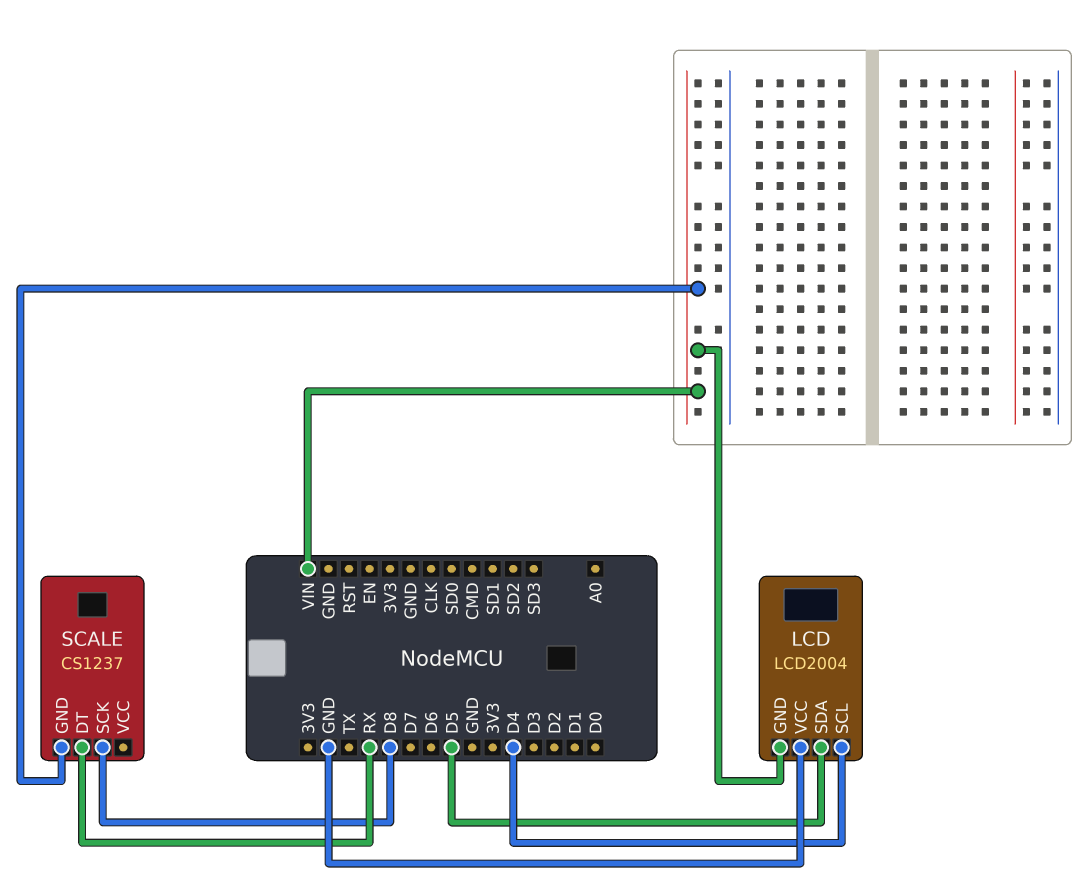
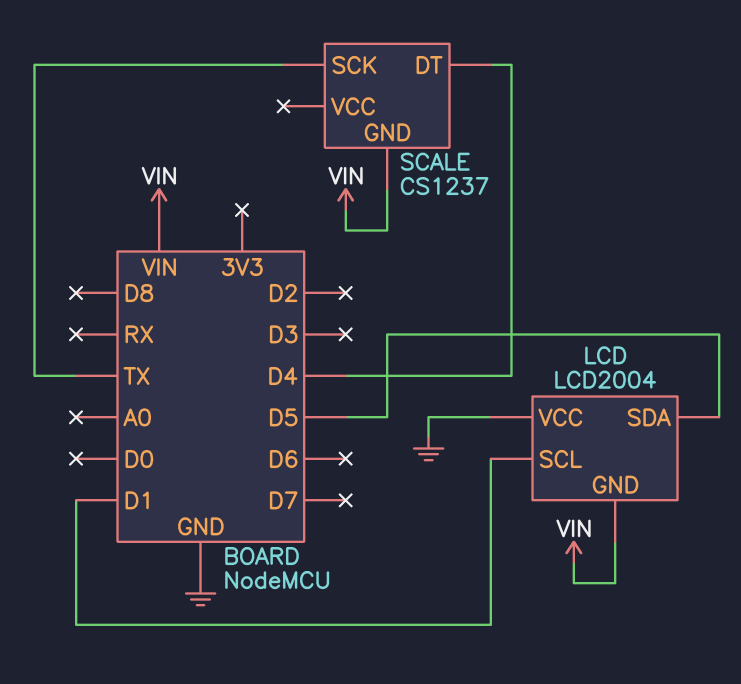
LCD pin SCL: D4 -> D1
SCALE pin DT: RX -> D4
SCALE pin SCK: D8 -> TX

